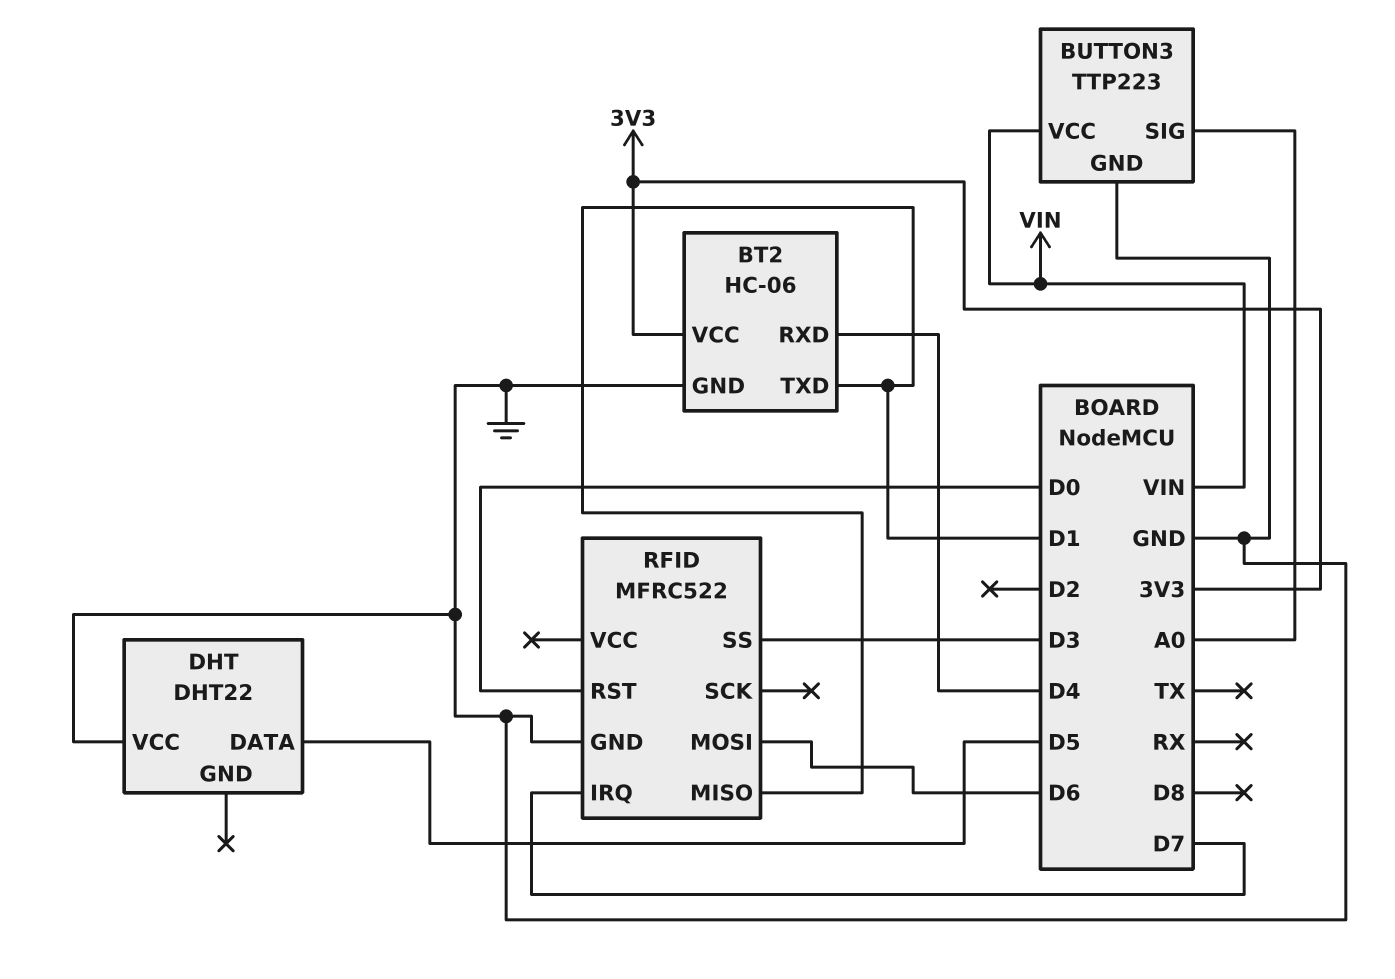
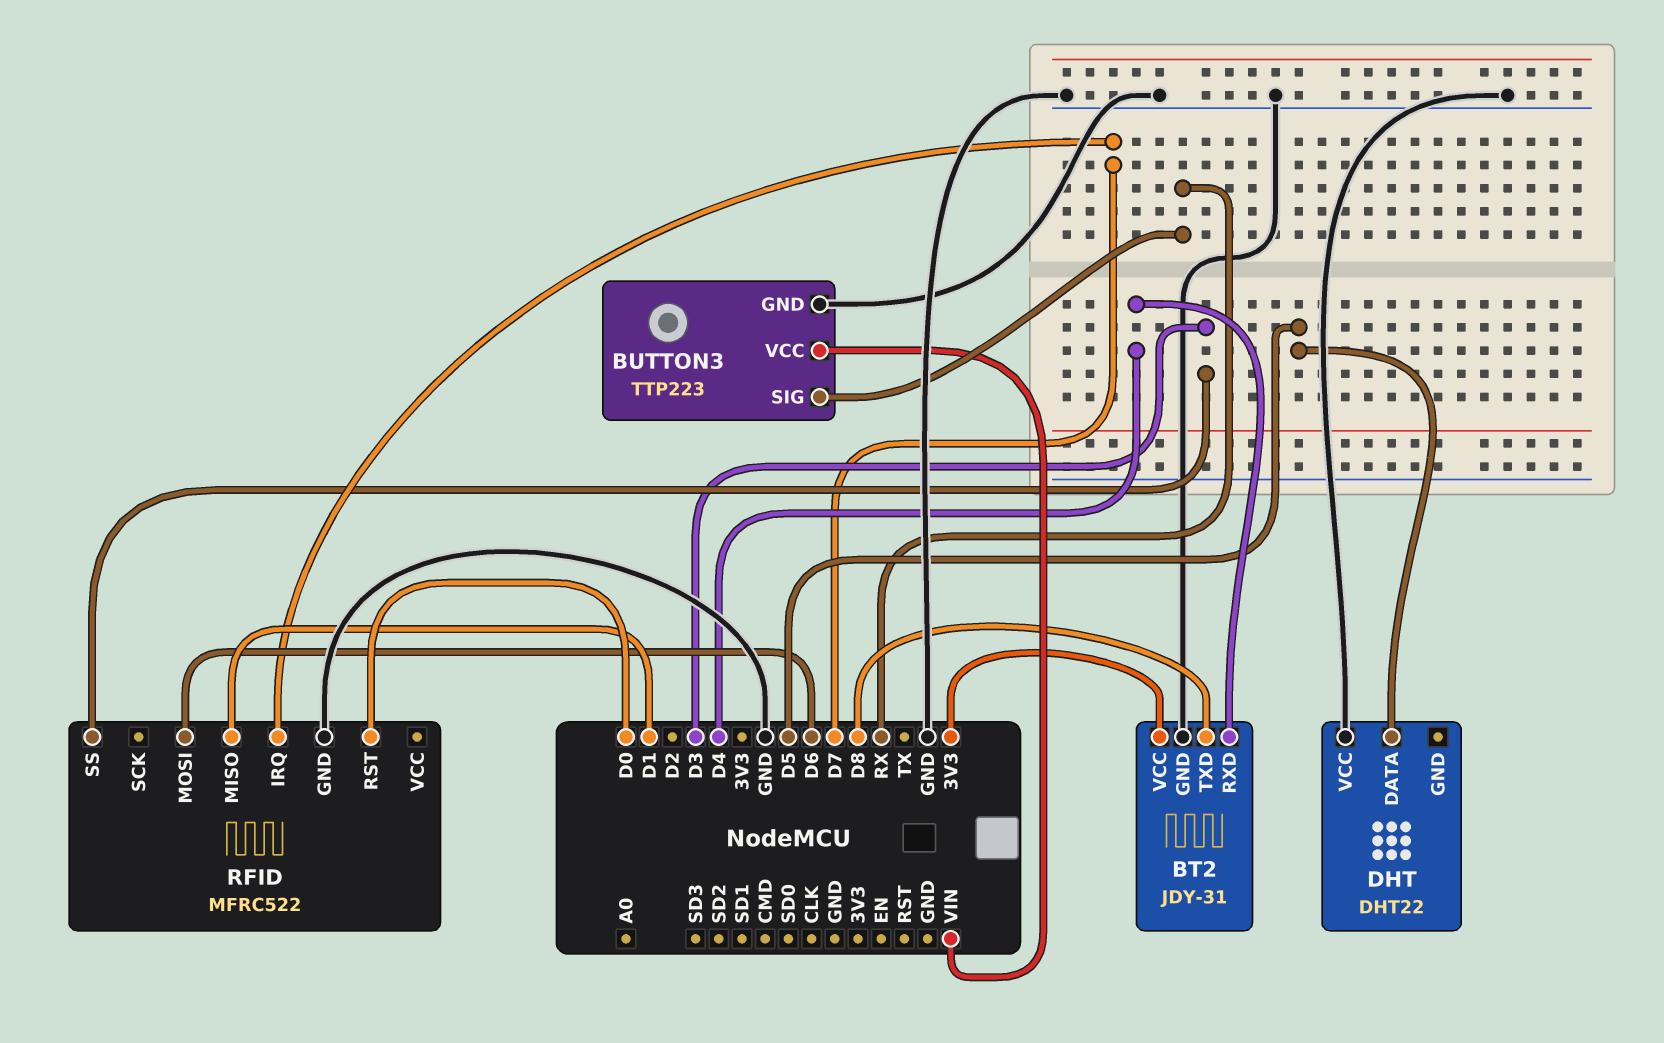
BT2: HC-06 -> JDY-31
BT2 pin TXD: D1 -> D8
BUTTON3 pin SIG: A0 -> RX

